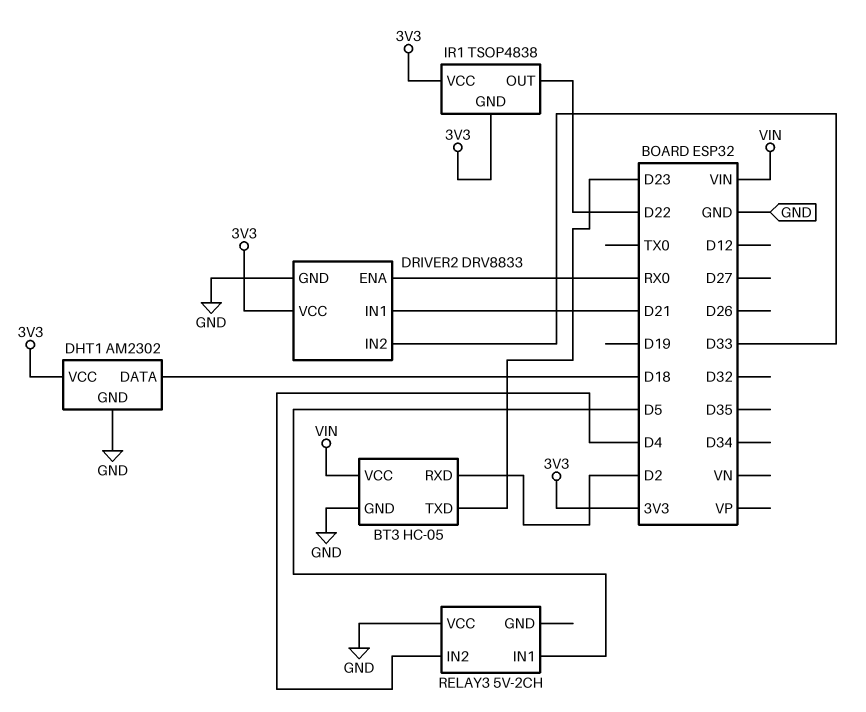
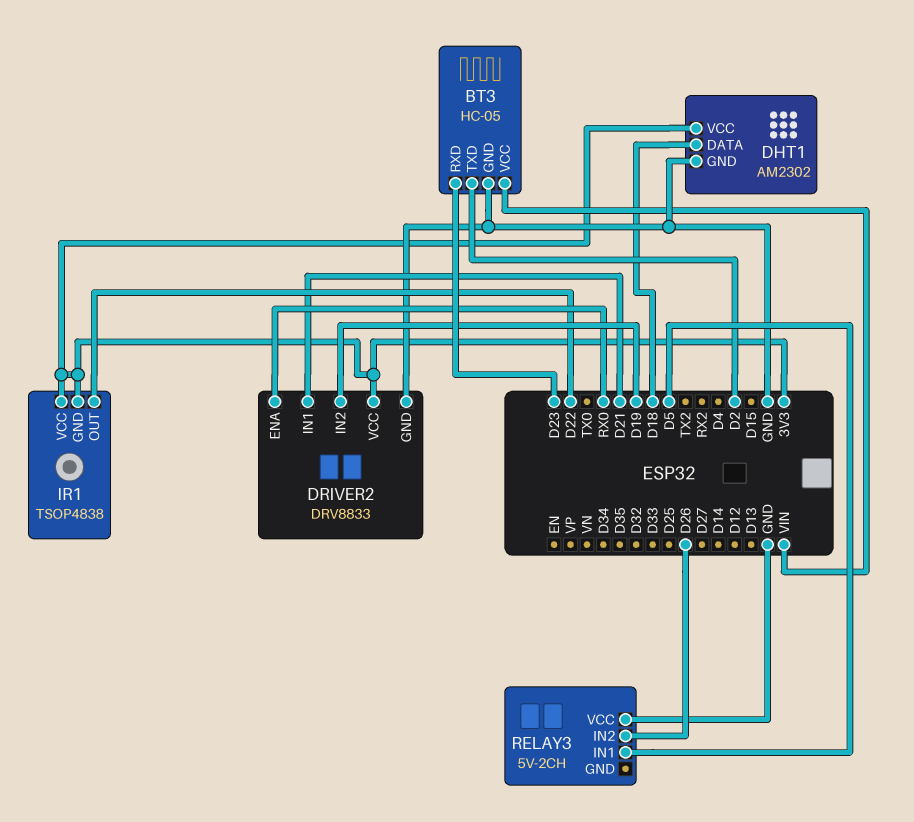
BT3 pin RXD: D2 -> D23
BT3 pin TXD: D23 -> D2
DRIVER2 pin IN2: D33 -> D19
RELAY3 pin IN2: D4 -> D26

